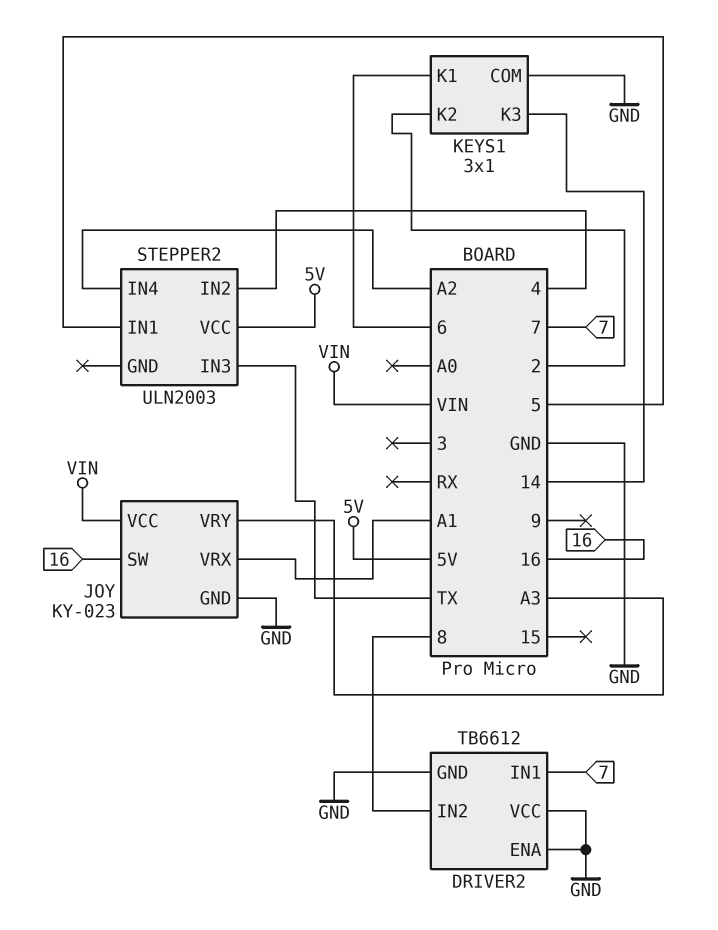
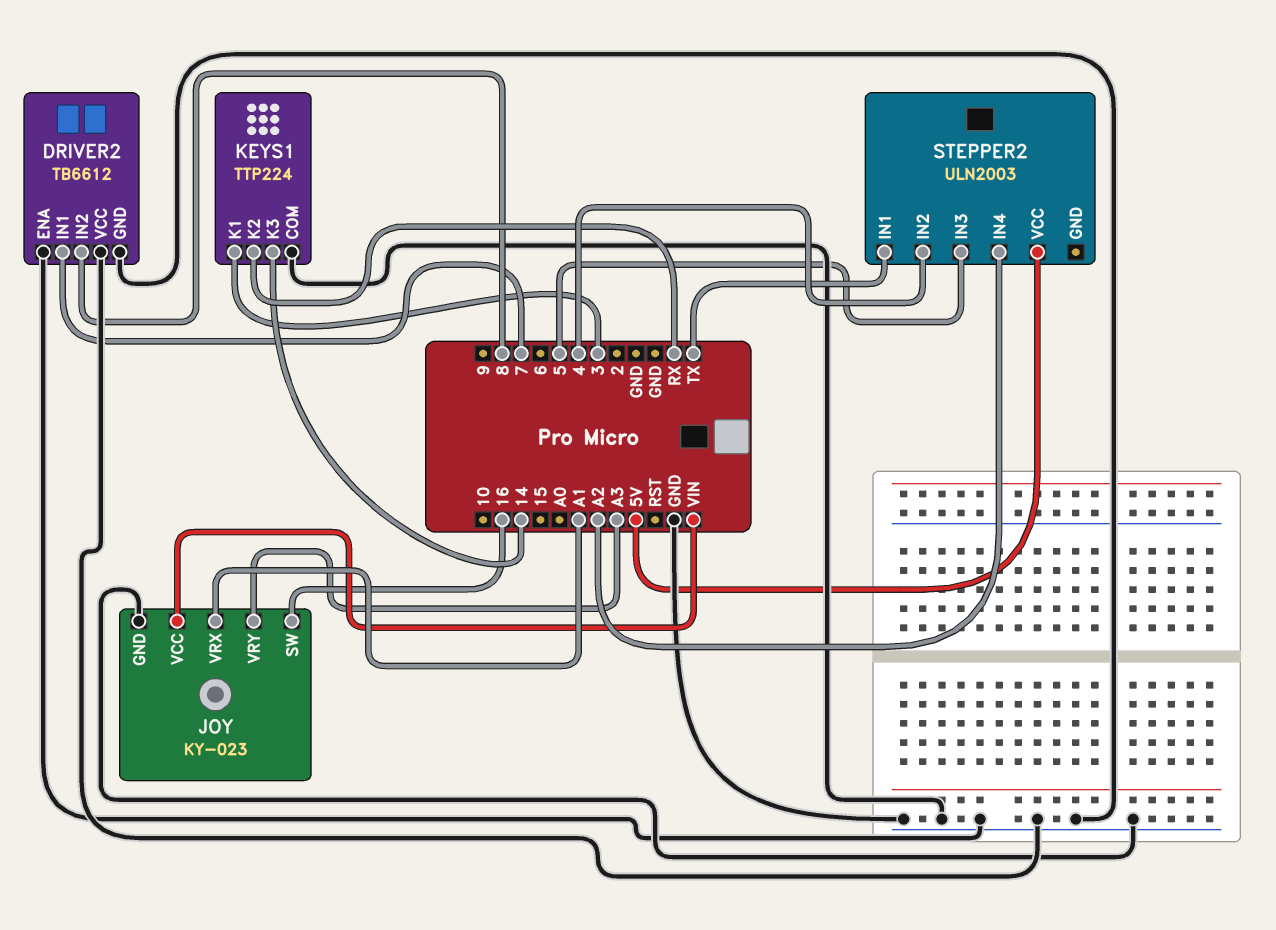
KEYS1: 3x1 -> TTP224
KEYS1 pin K1: 6 -> 3
KEYS1 pin K2: 2 -> RX
STEPPER2 pin IN1: 5 -> TX
STEPPER2 pin IN3: TX -> 5

